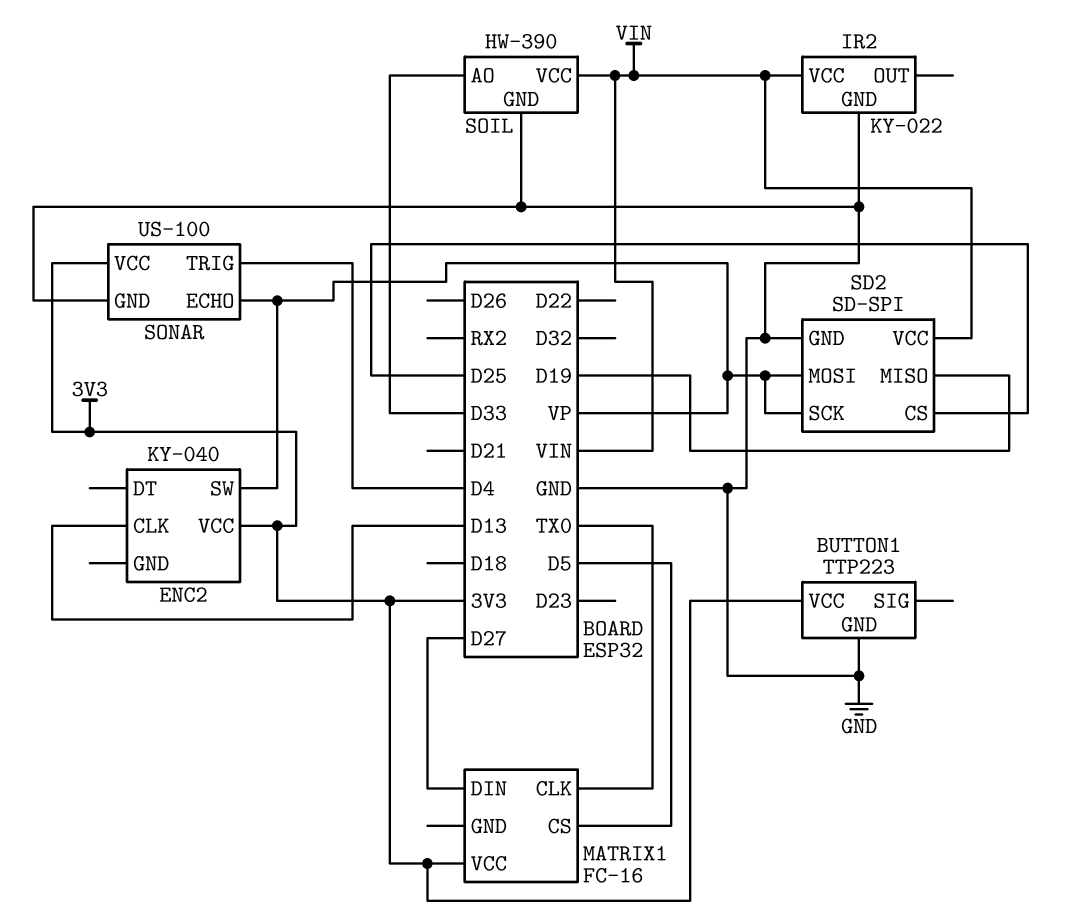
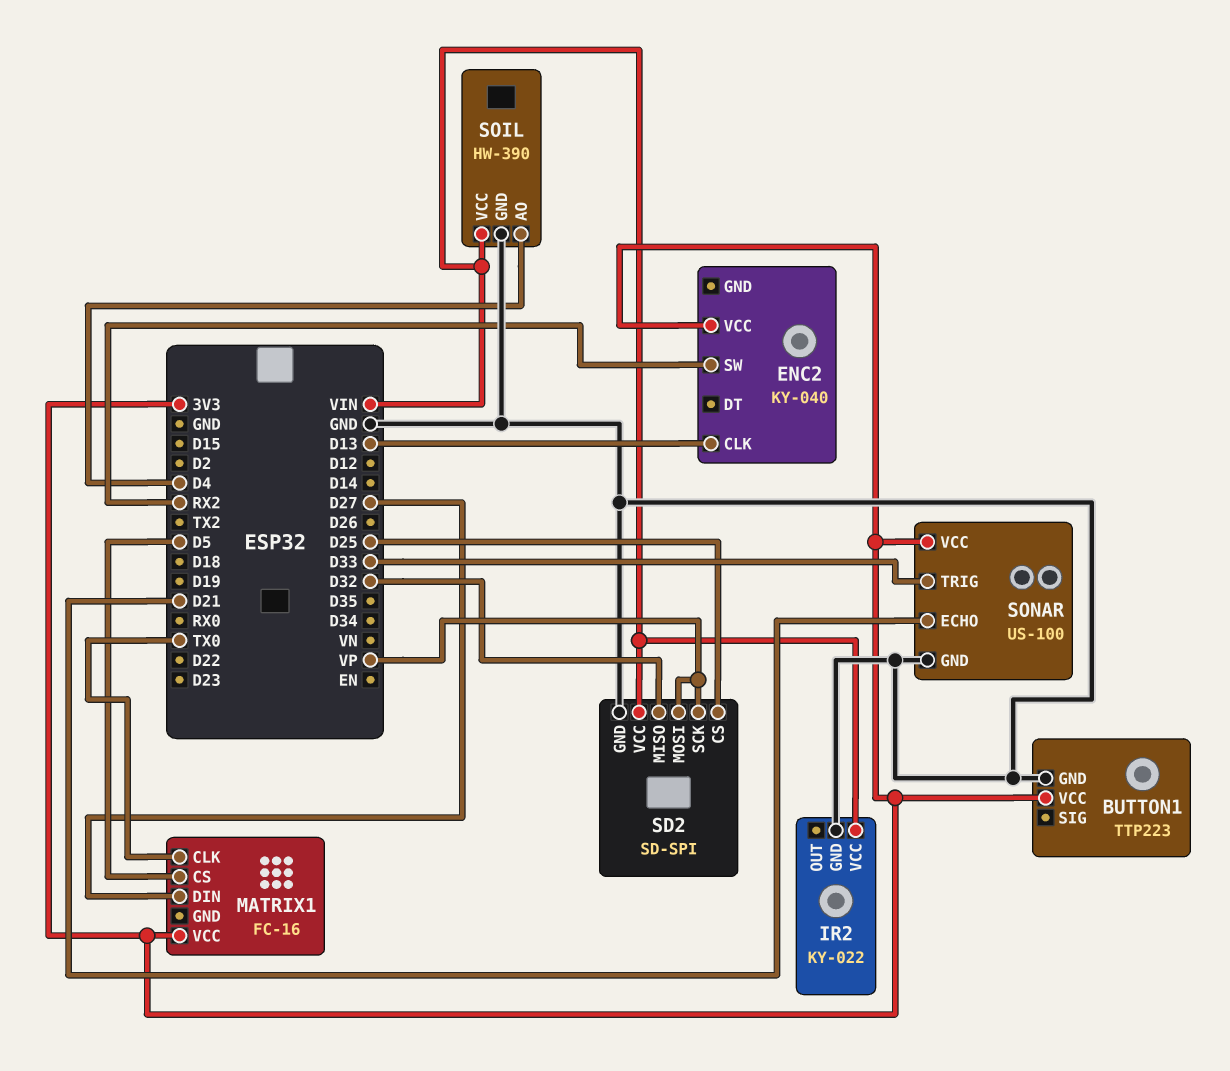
ENC2 pin SW: VP -> RX2
SD2 pin MISO: D19 -> D32
SOIL pin AO: D33 -> D4
SONAR pin ECHO: VP -> D21
SONAR pin TRIG: D4 -> D33

